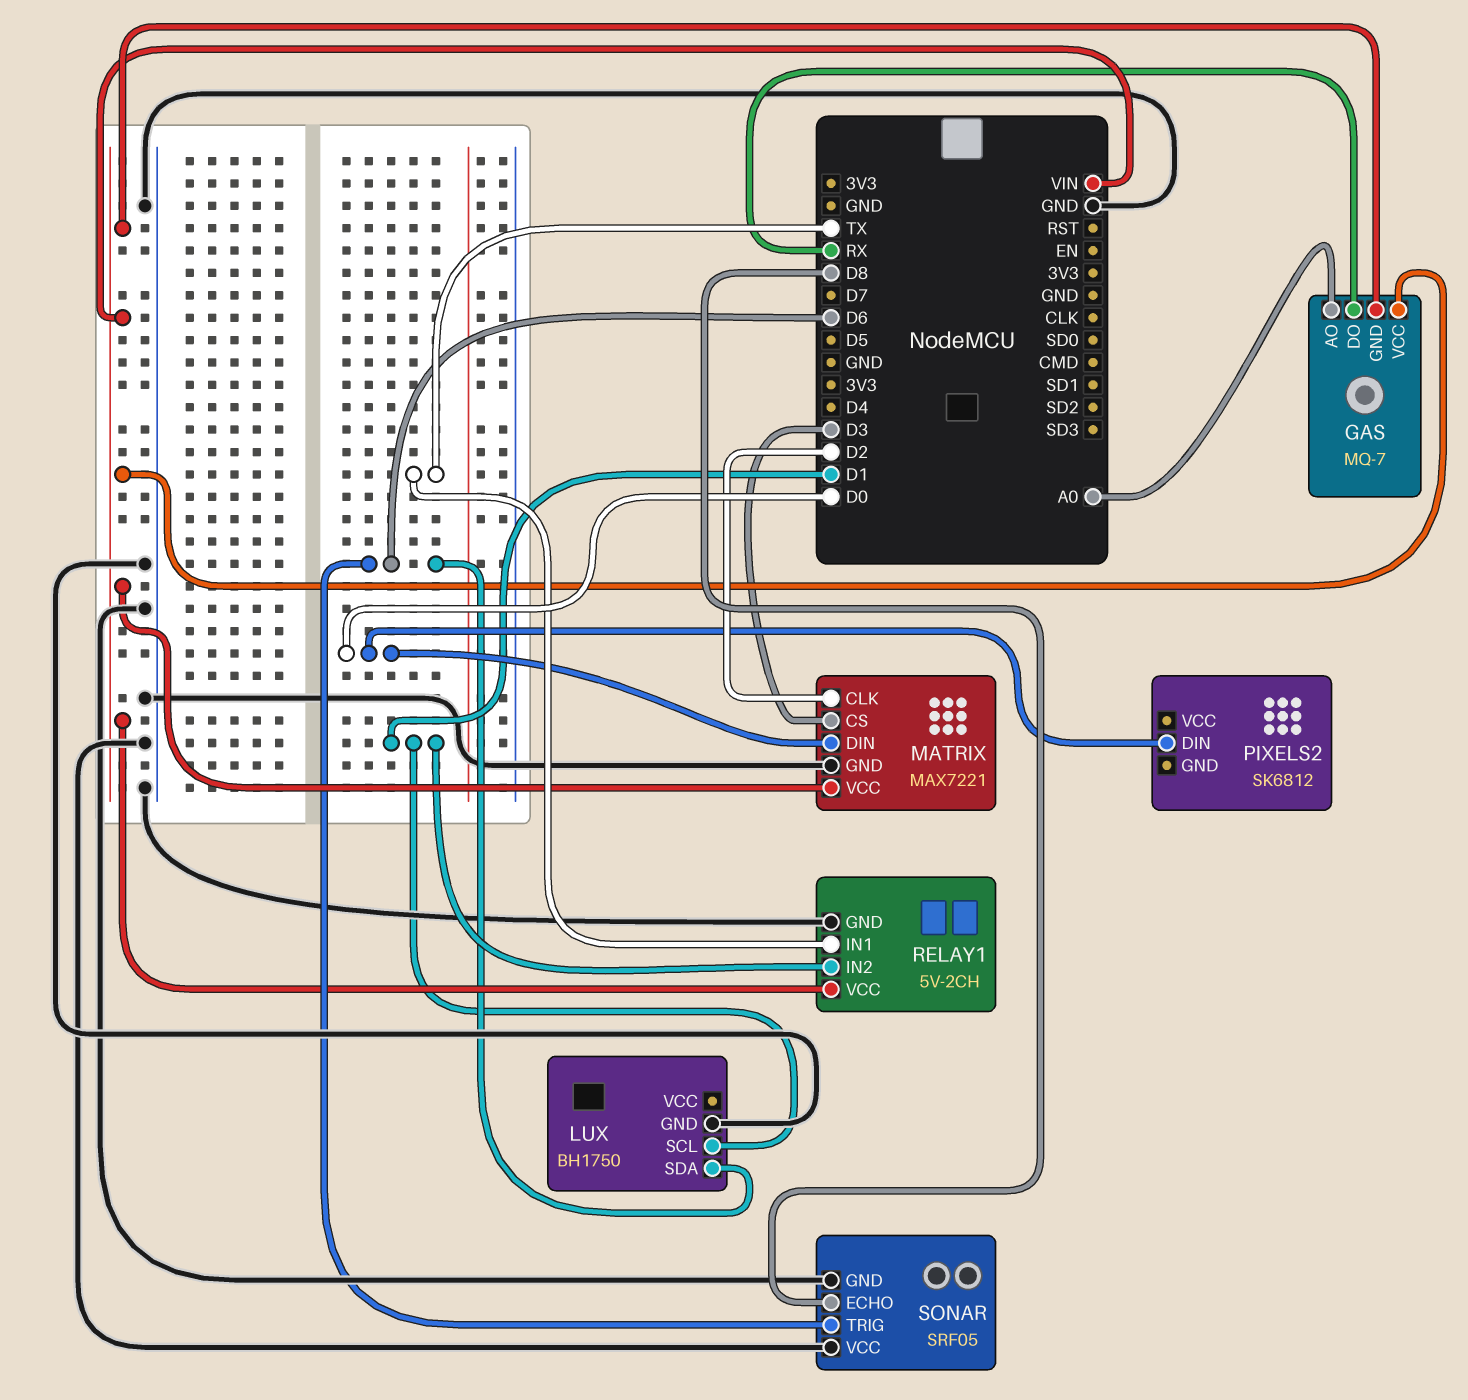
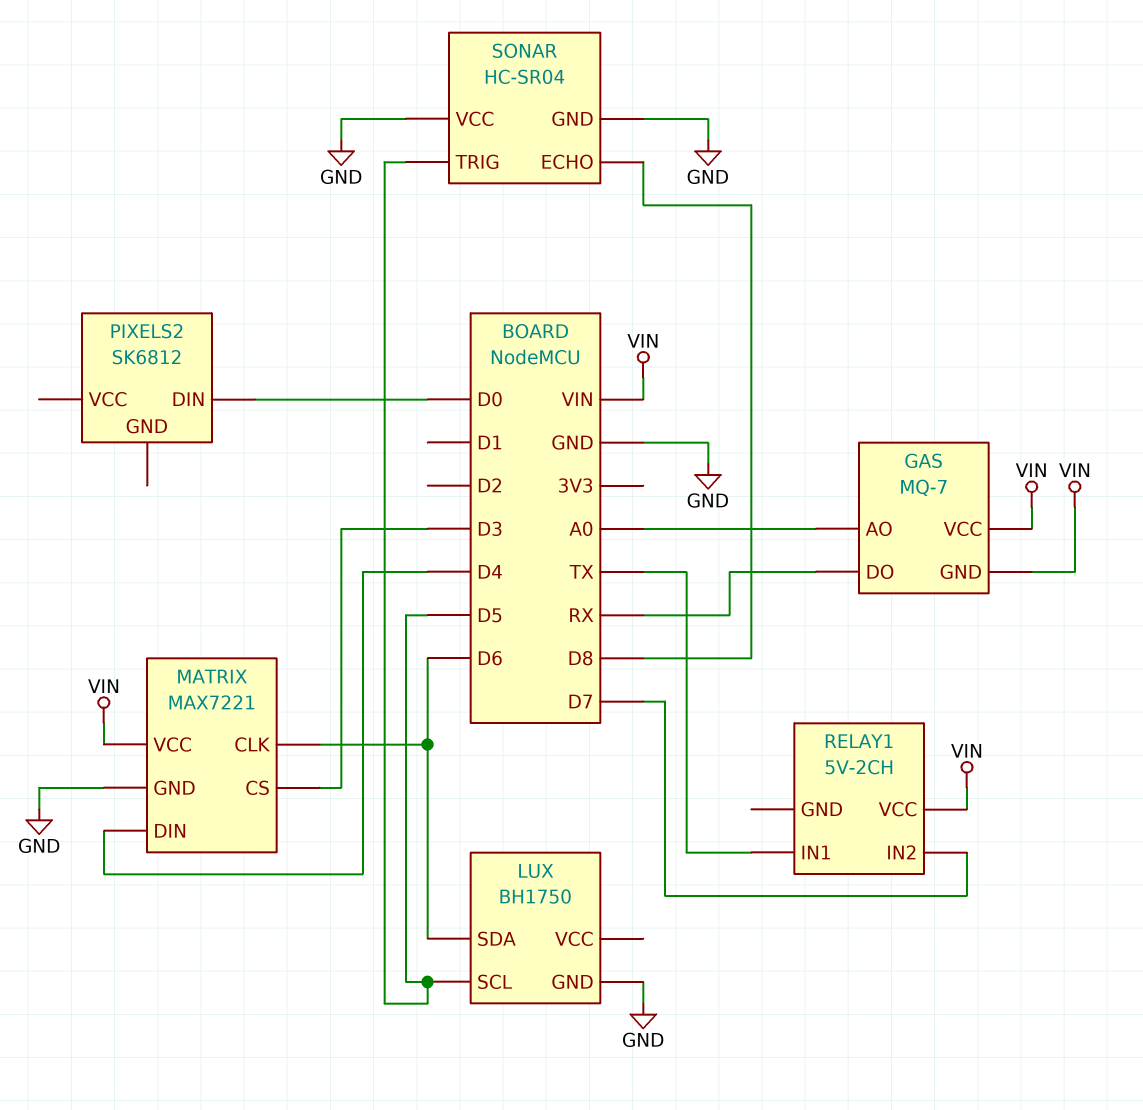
LUX pin SCL: D1 -> D5
MATRIX pin CLK: D2 -> D6
MATRIX pin DIN: D0 -> D4
RELAY1 pin GND: GND -> none
RELAY1 pin IN2: D1 -> D7
SONAR: SRF05 -> HC-SR04
SONAR pin TRIG: D6 -> D5

